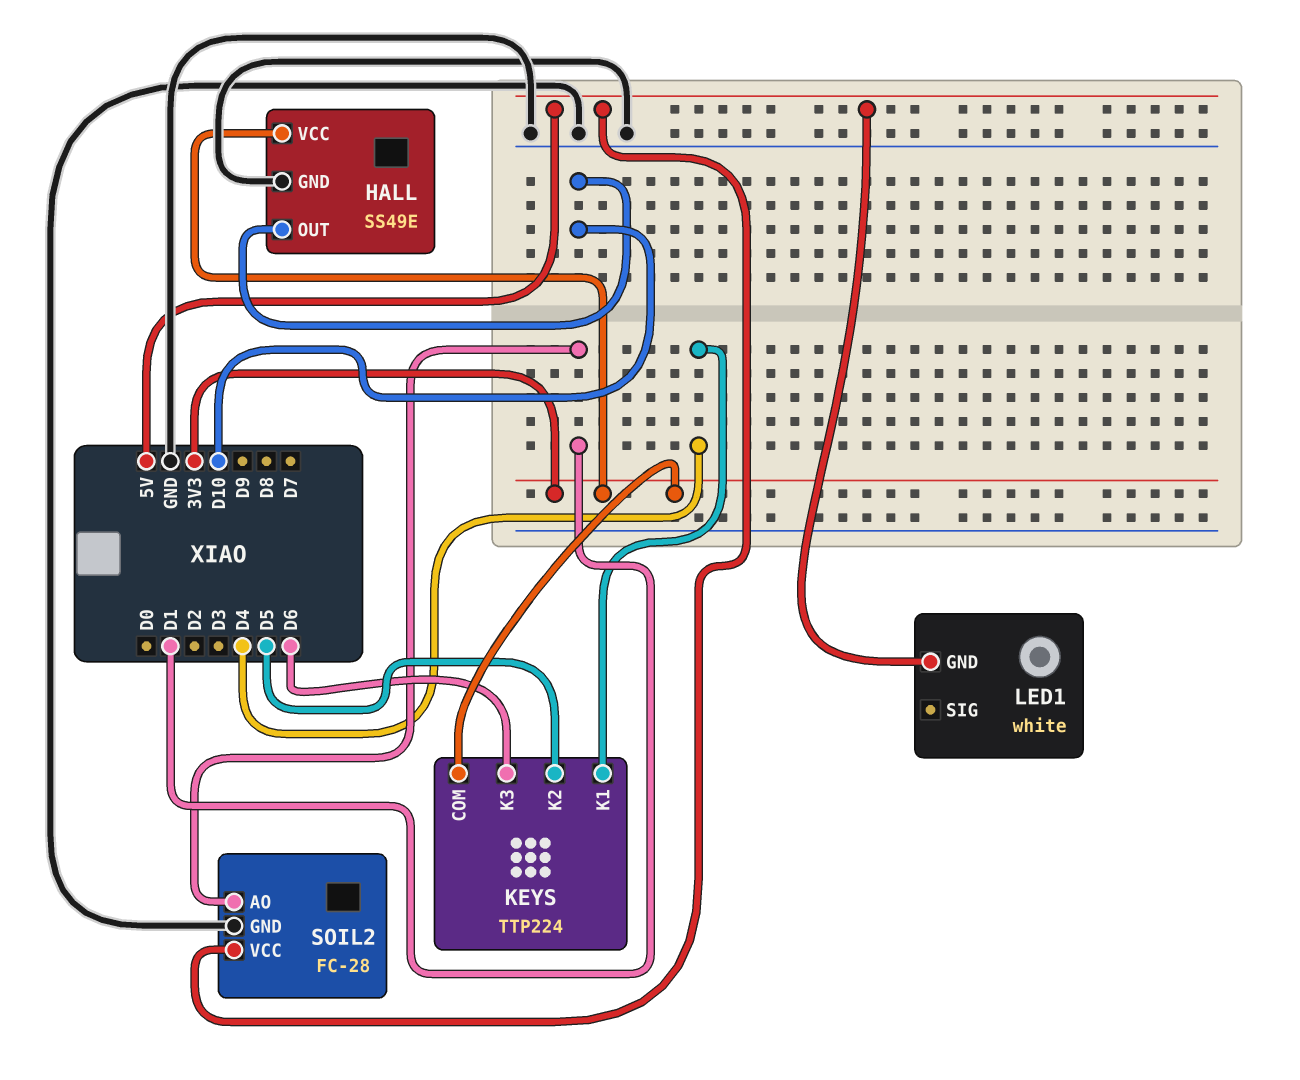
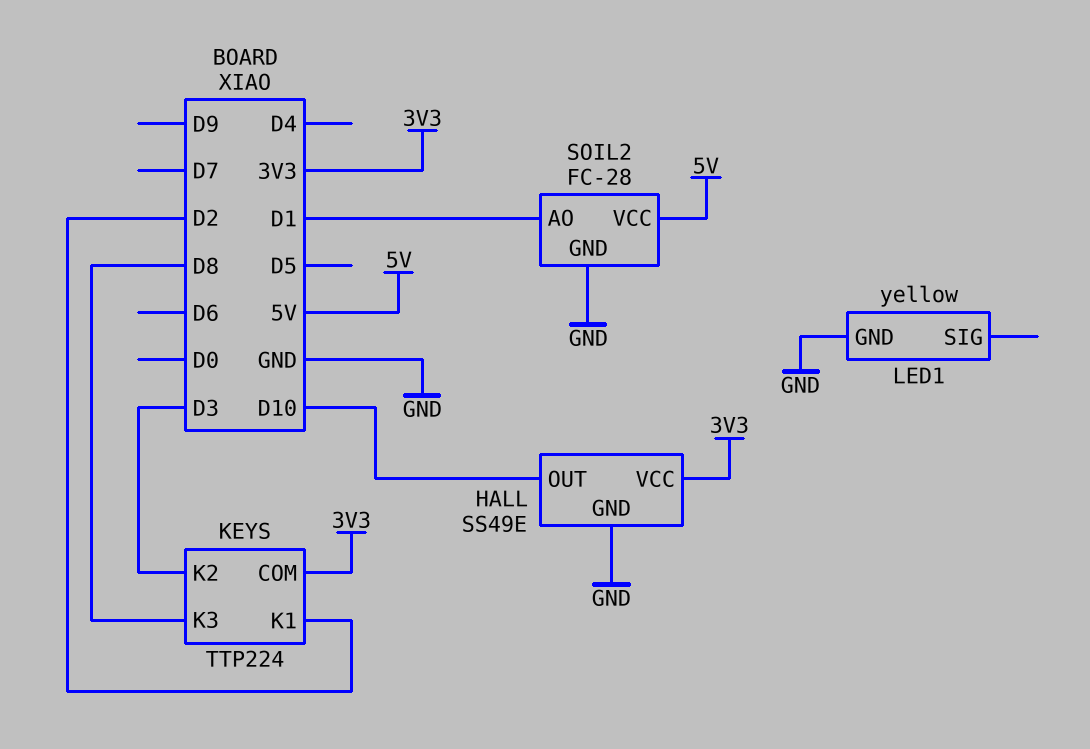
KEYS pin K1: D4 -> D2
KEYS pin K2: D5 -> D3
KEYS pin K3: D6 -> D8
LED1: white -> yellow
LED1 pin GND: 5V -> GND

